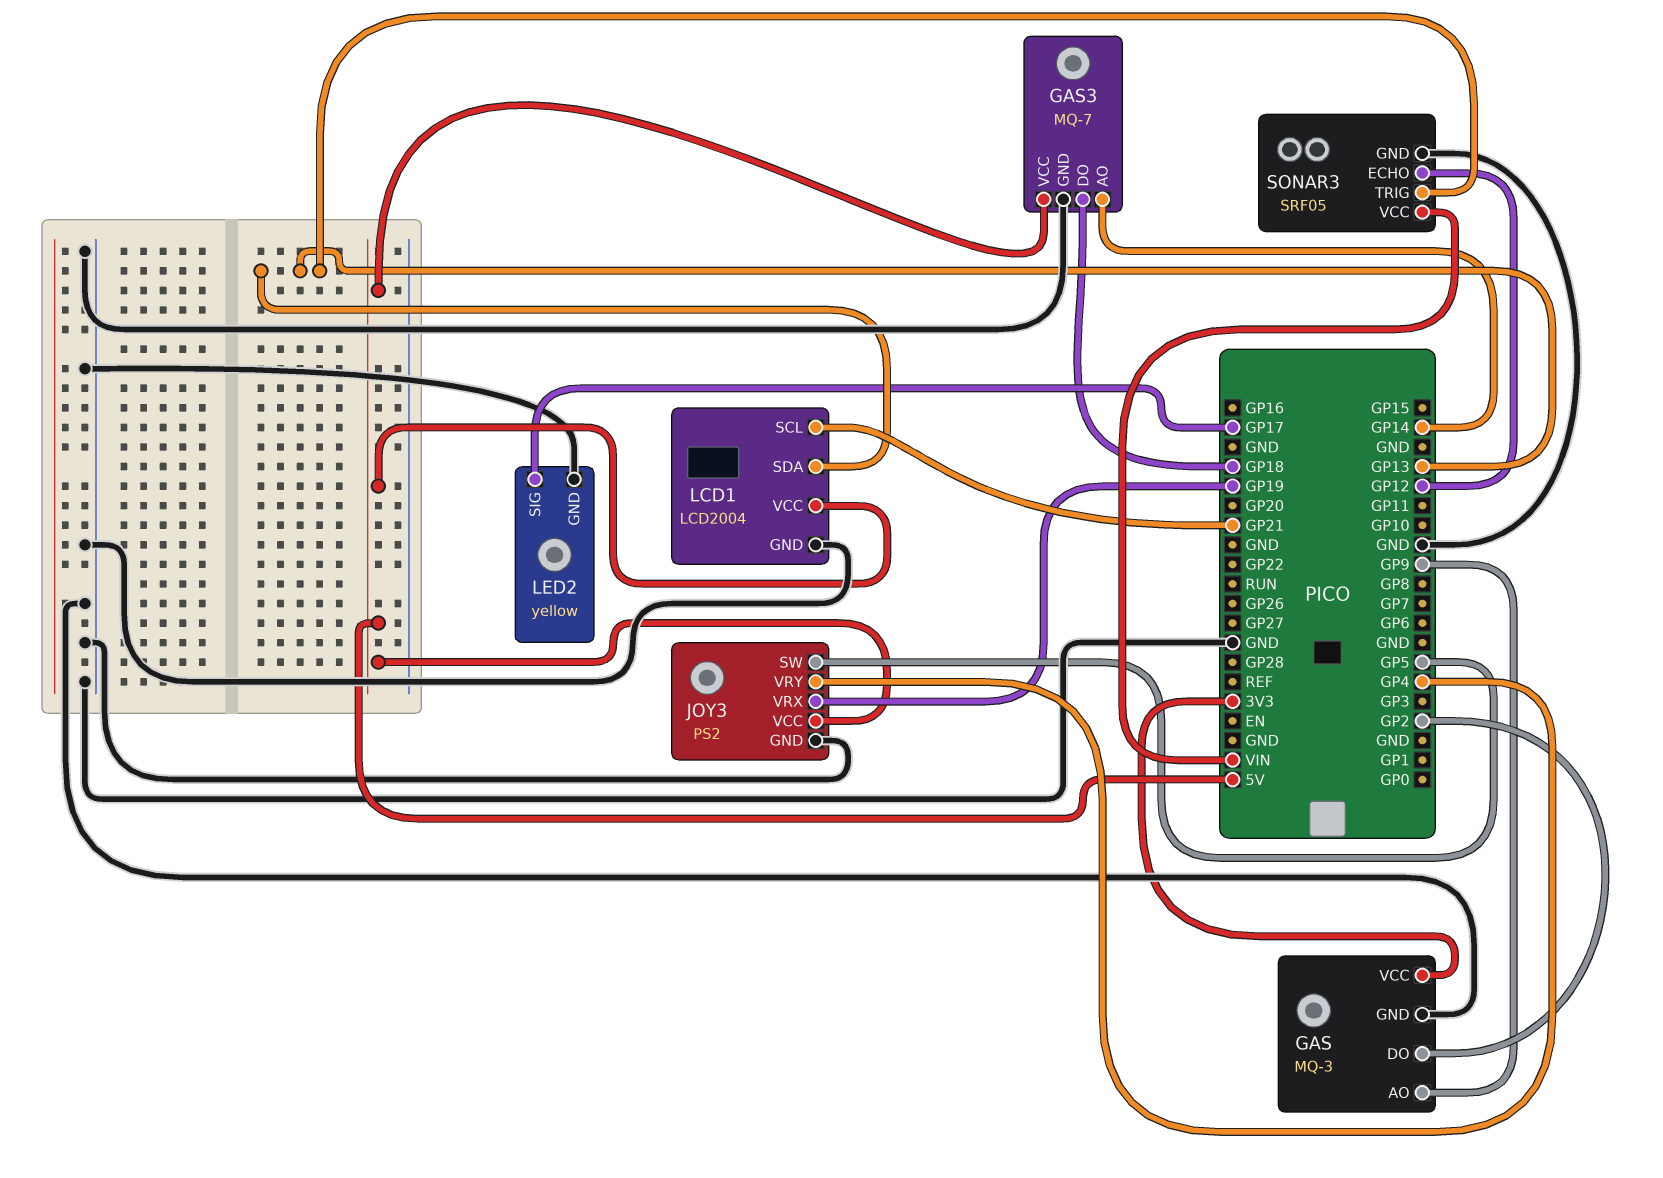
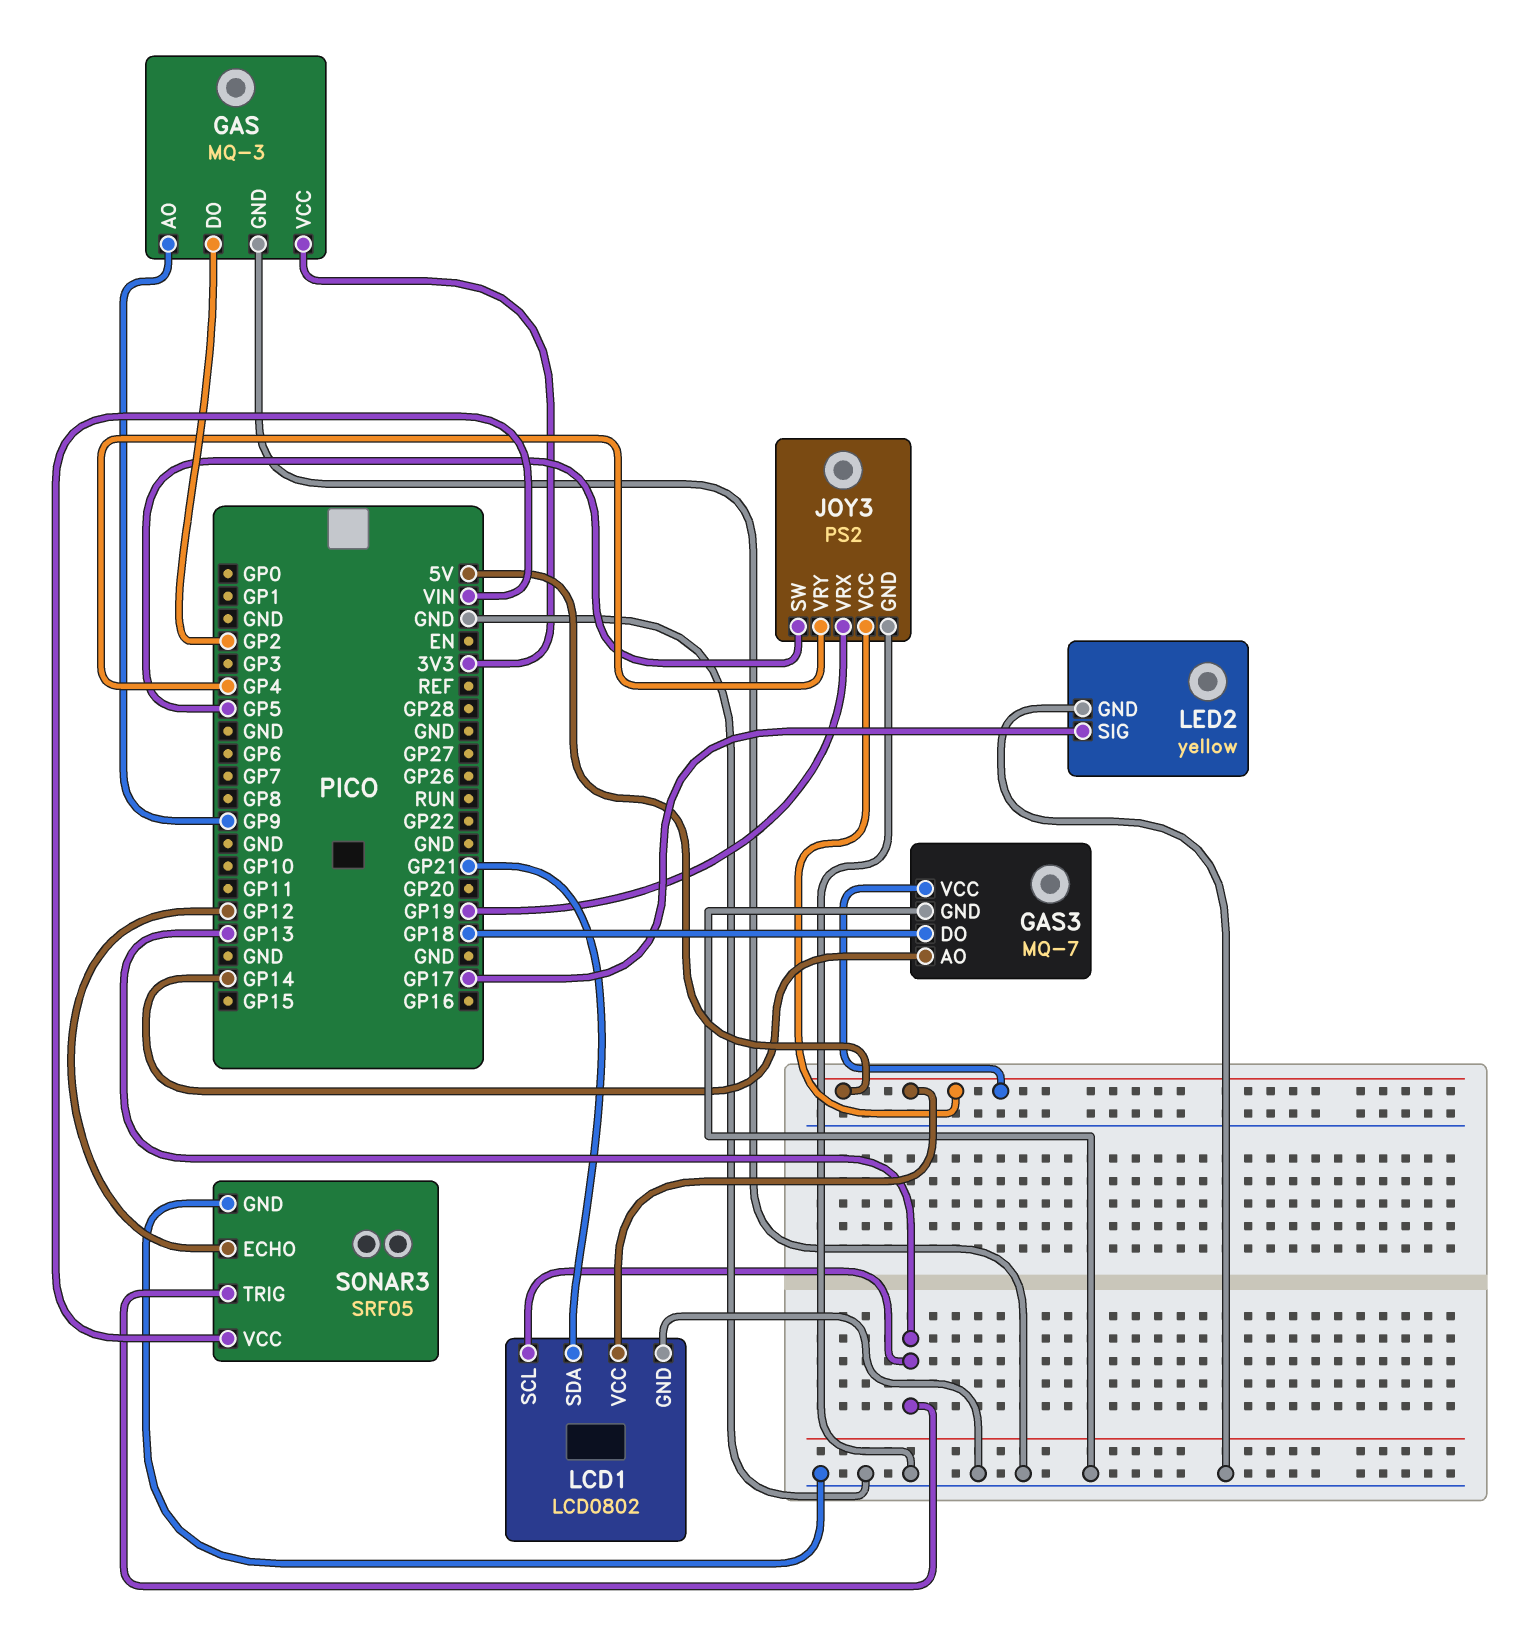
LCD1: LCD2004 -> LCD0802
LCD1 pin SCL: GP21 -> GP13
LCD1 pin SDA: GP13 -> GP21

